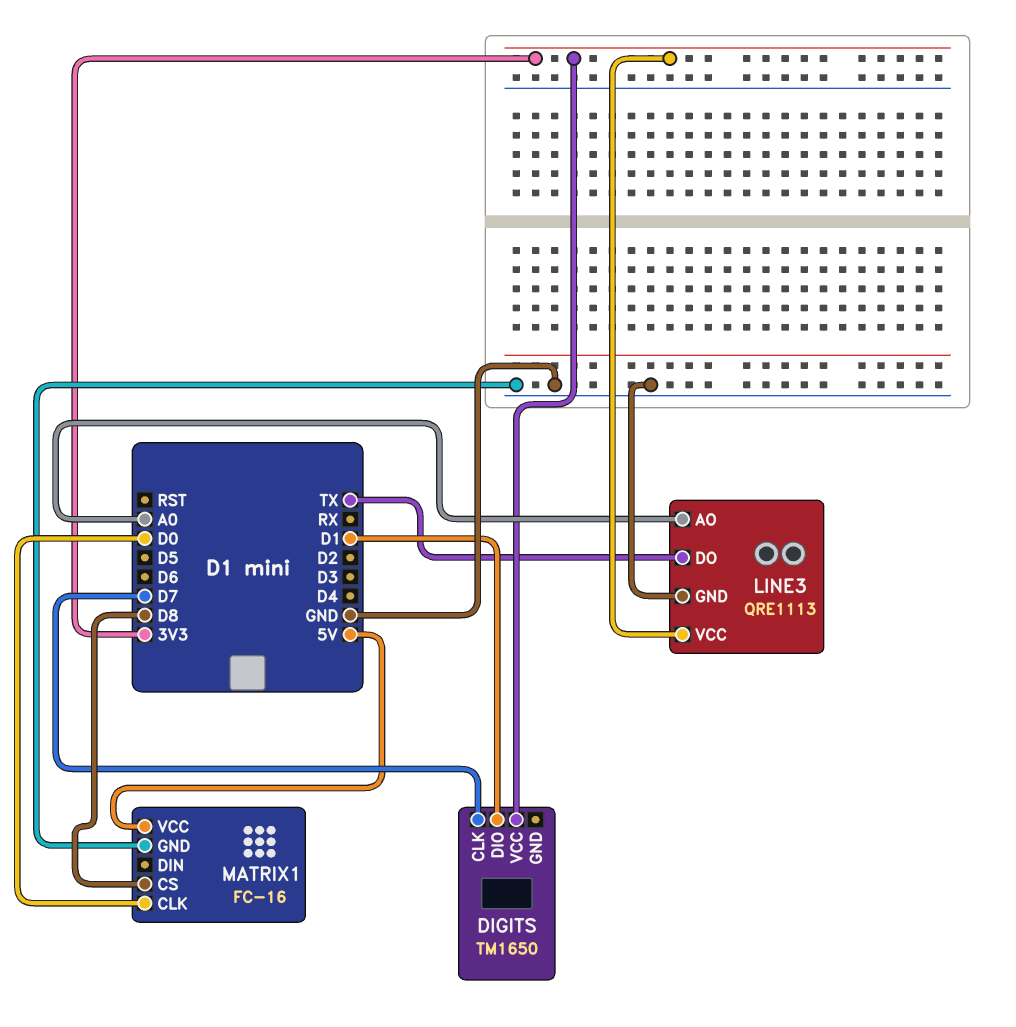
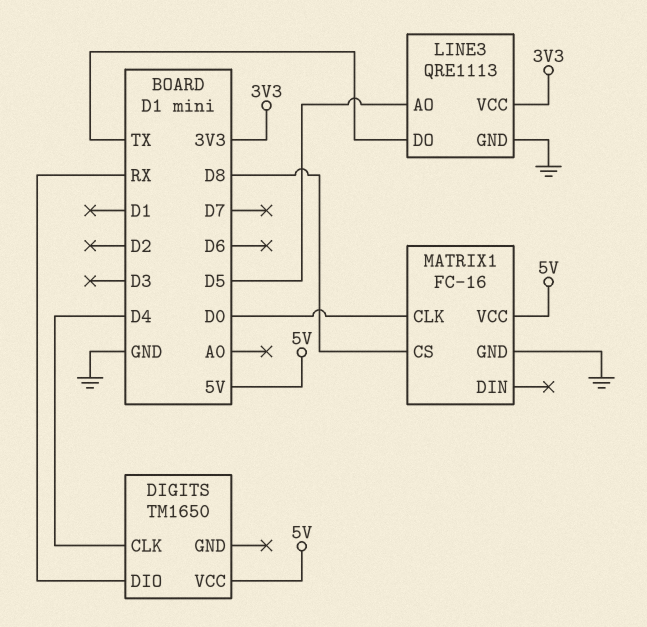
DIGITS pin CLK: D7 -> D4
DIGITS pin DIO: D1 -> RX
DIGITS pin VCC: 3V3 -> 5V
LINE3 pin AO: A0 -> D5

